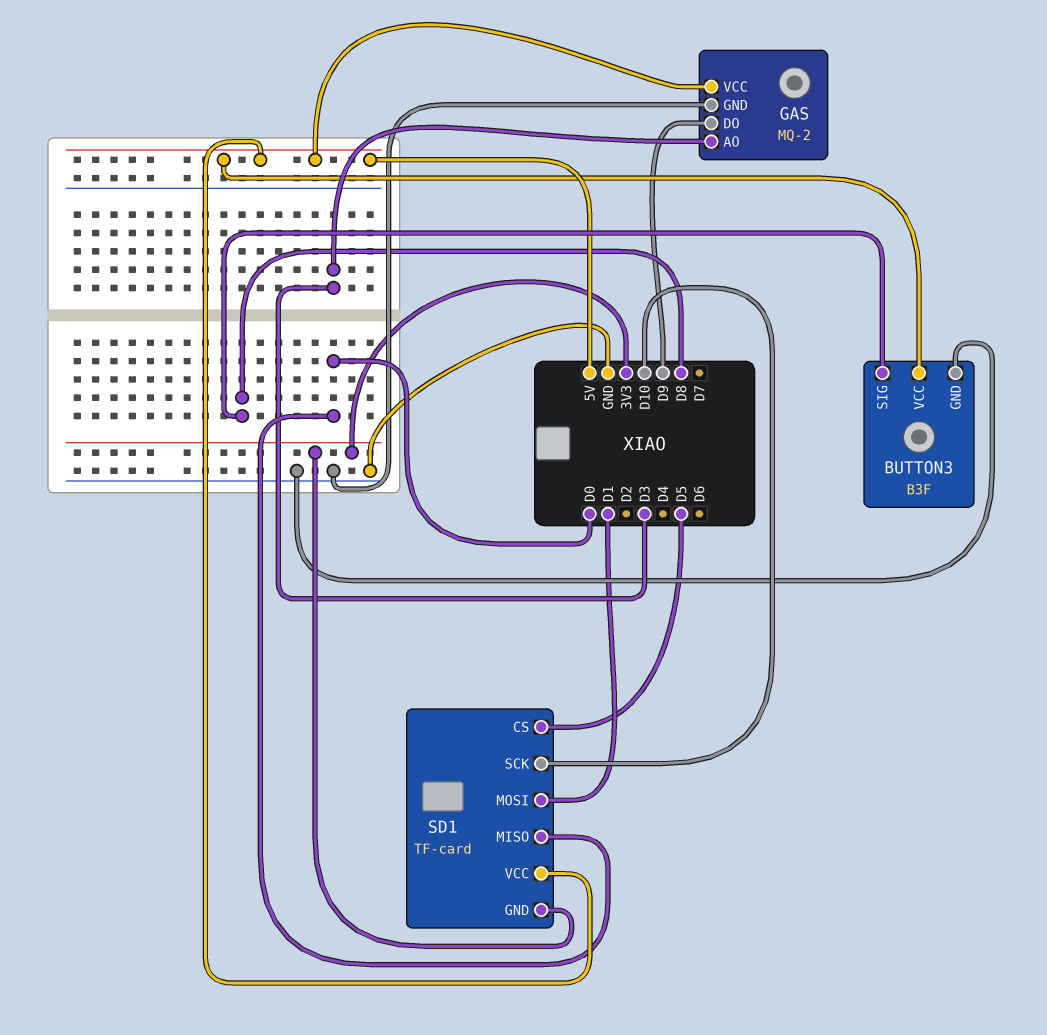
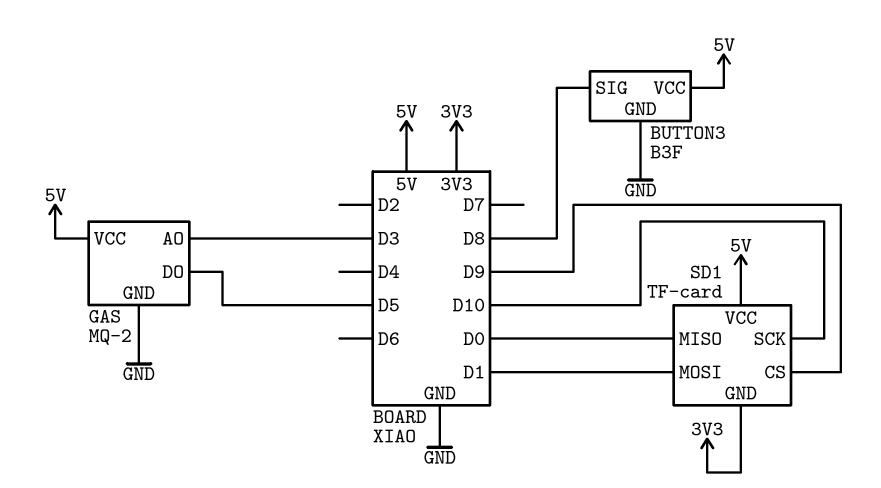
GAS pin DO: D9 -> D5
SD1 pin CS: D5 -> D9

